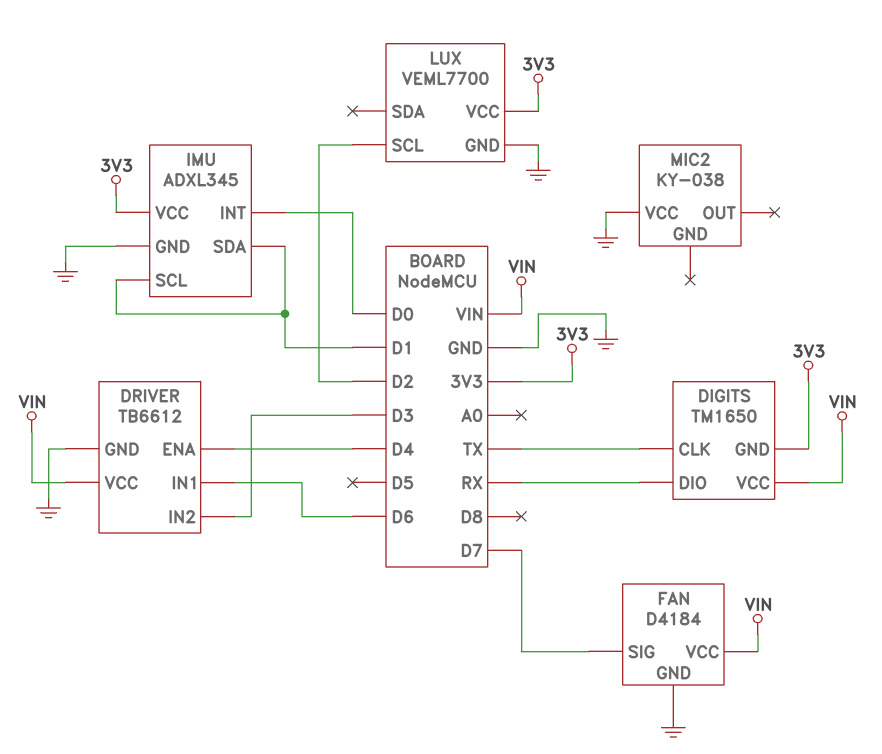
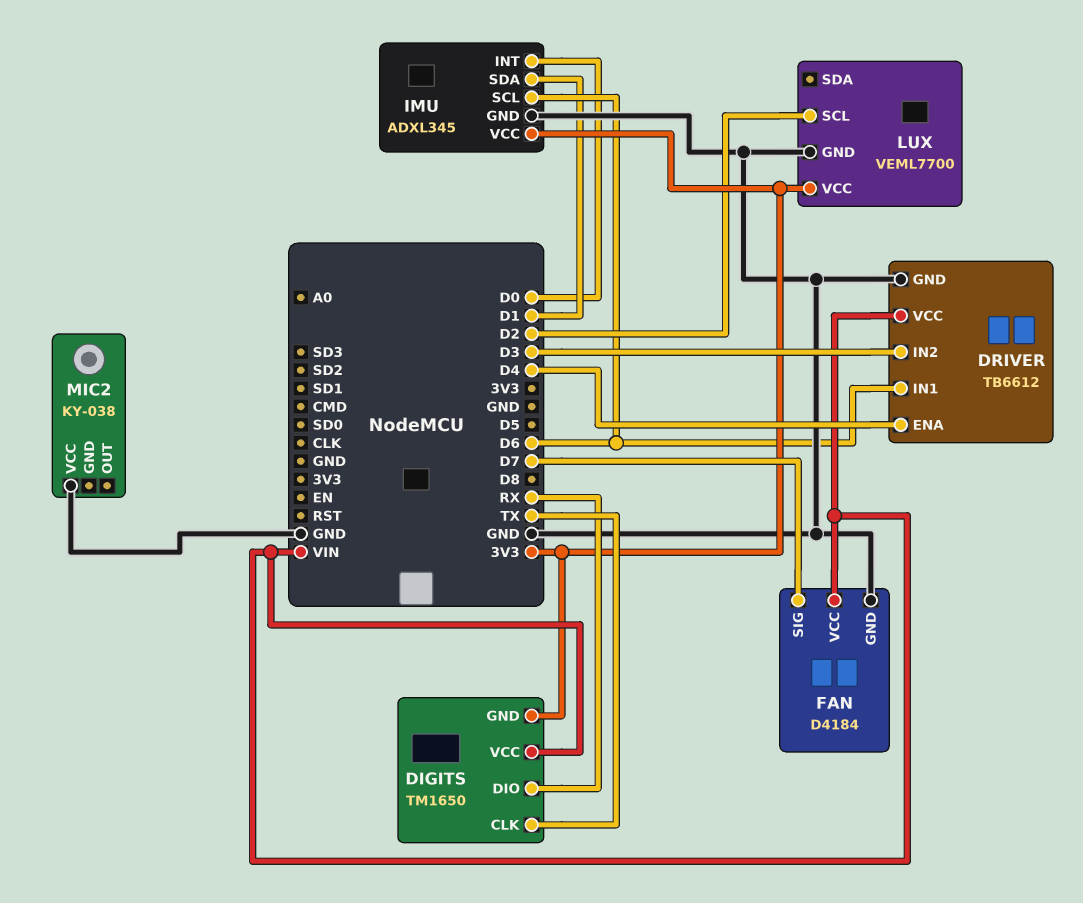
IMU pin SCL: D1 -> D6

